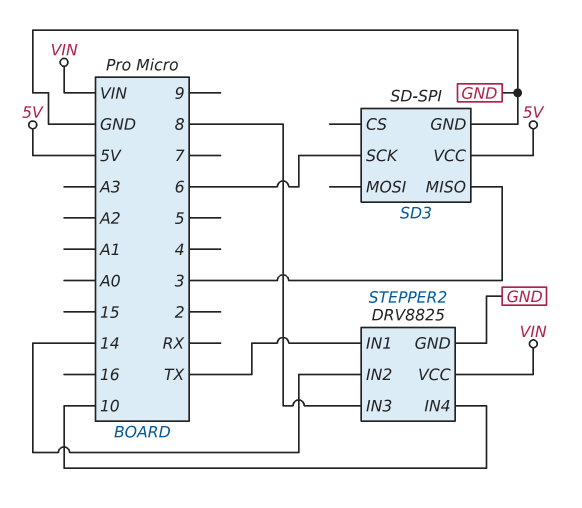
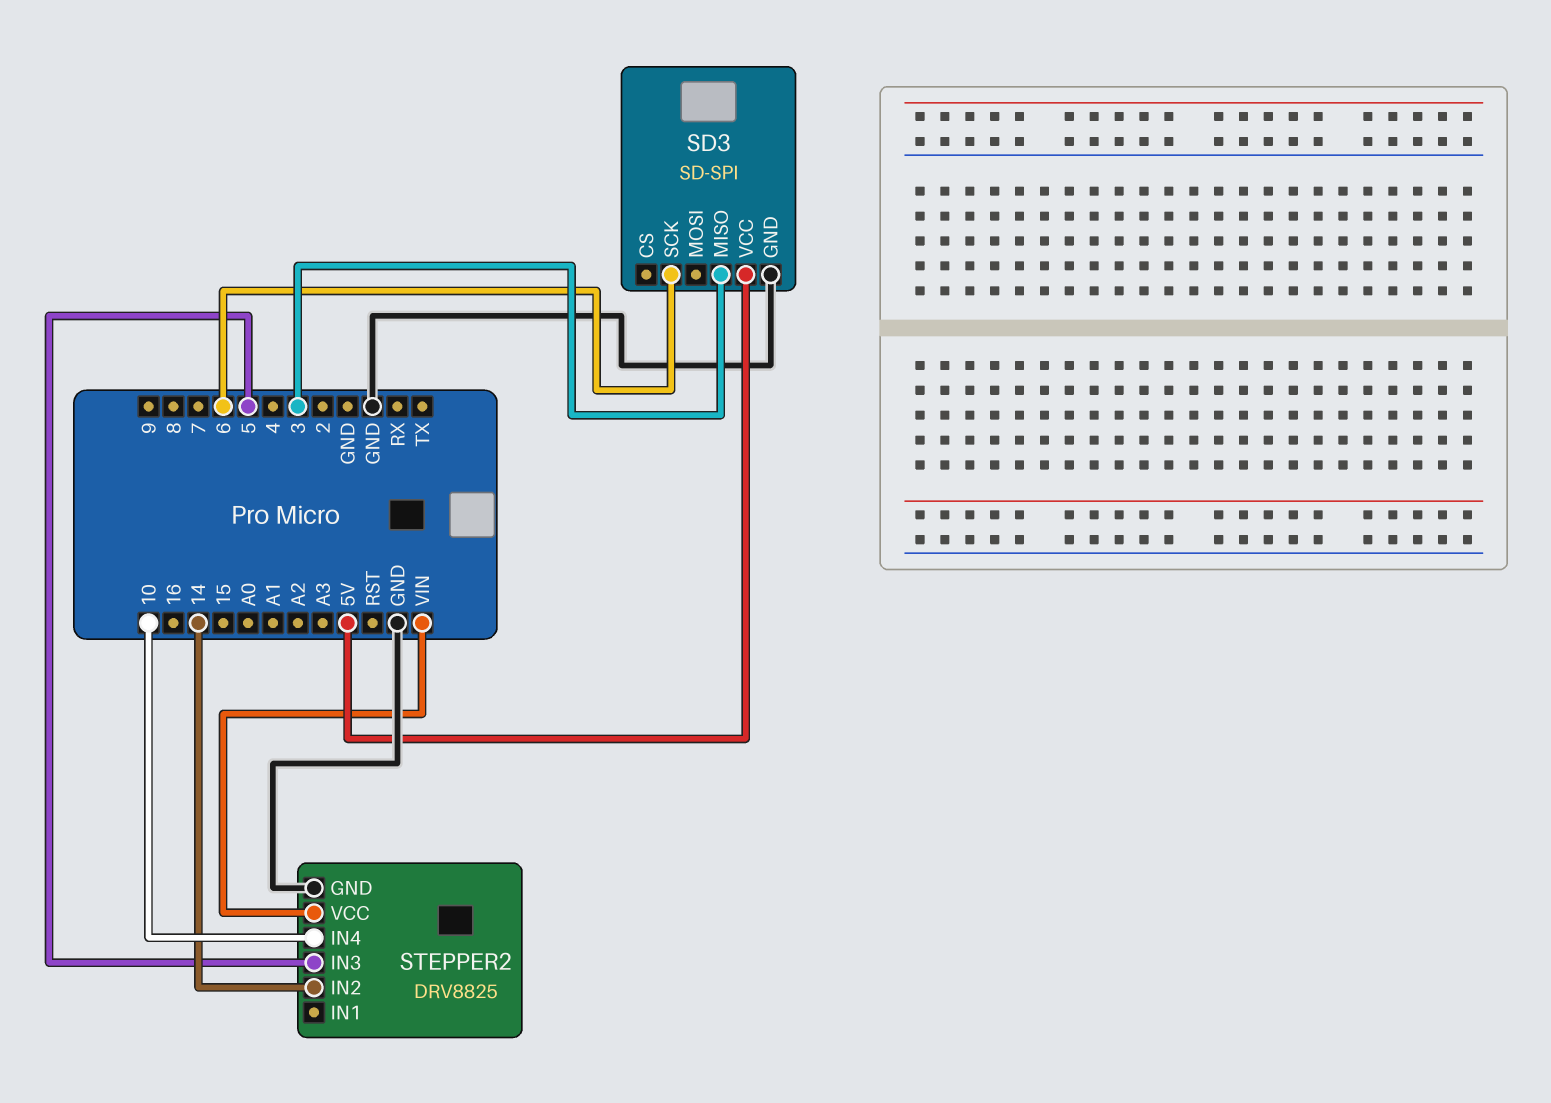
STEPPER2 pin IN1: TX -> none
STEPPER2 pin IN3: 8 -> 5

